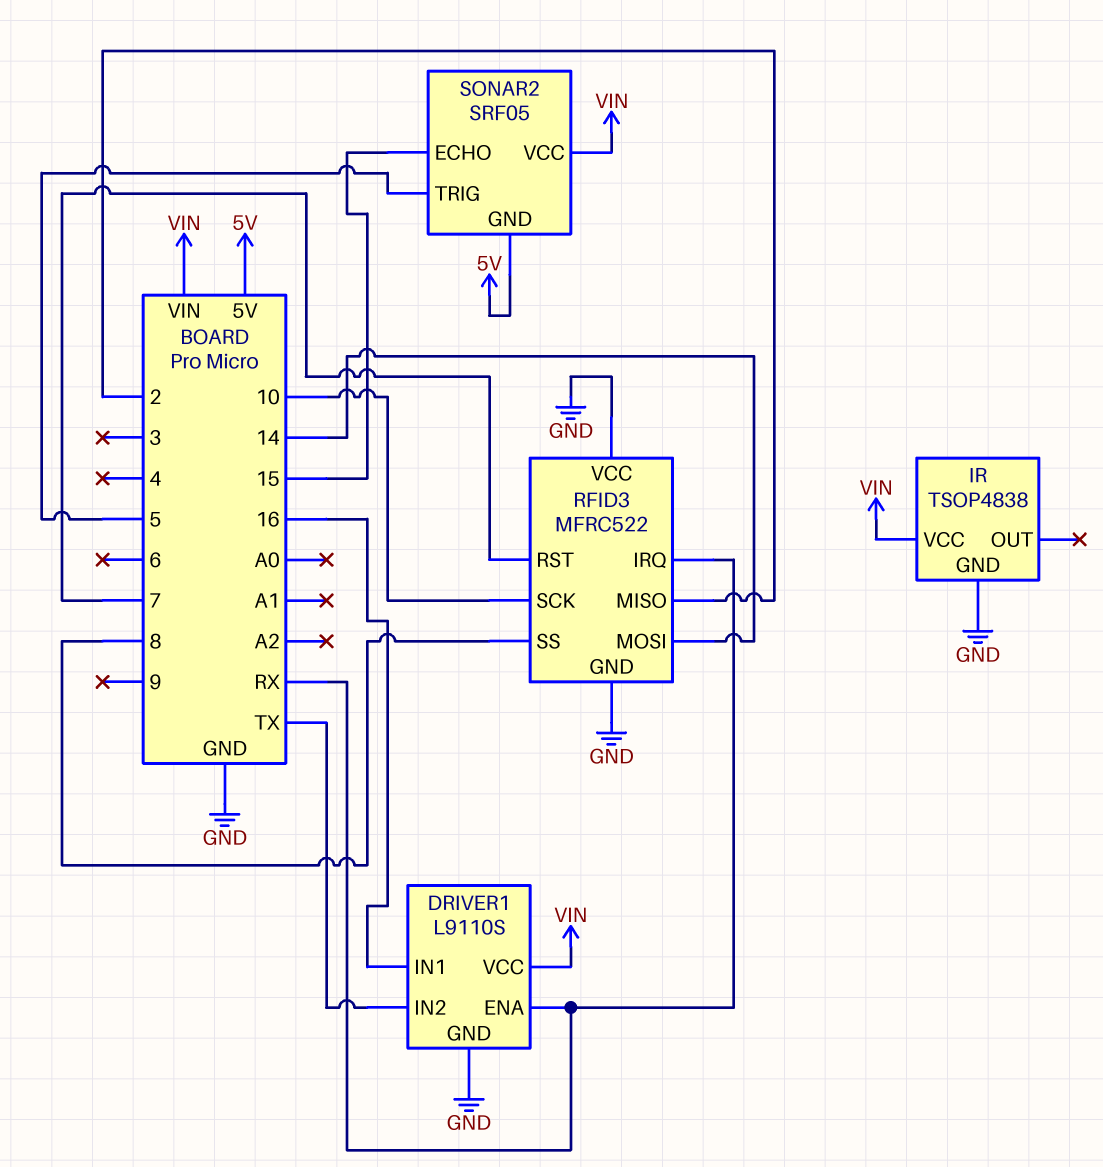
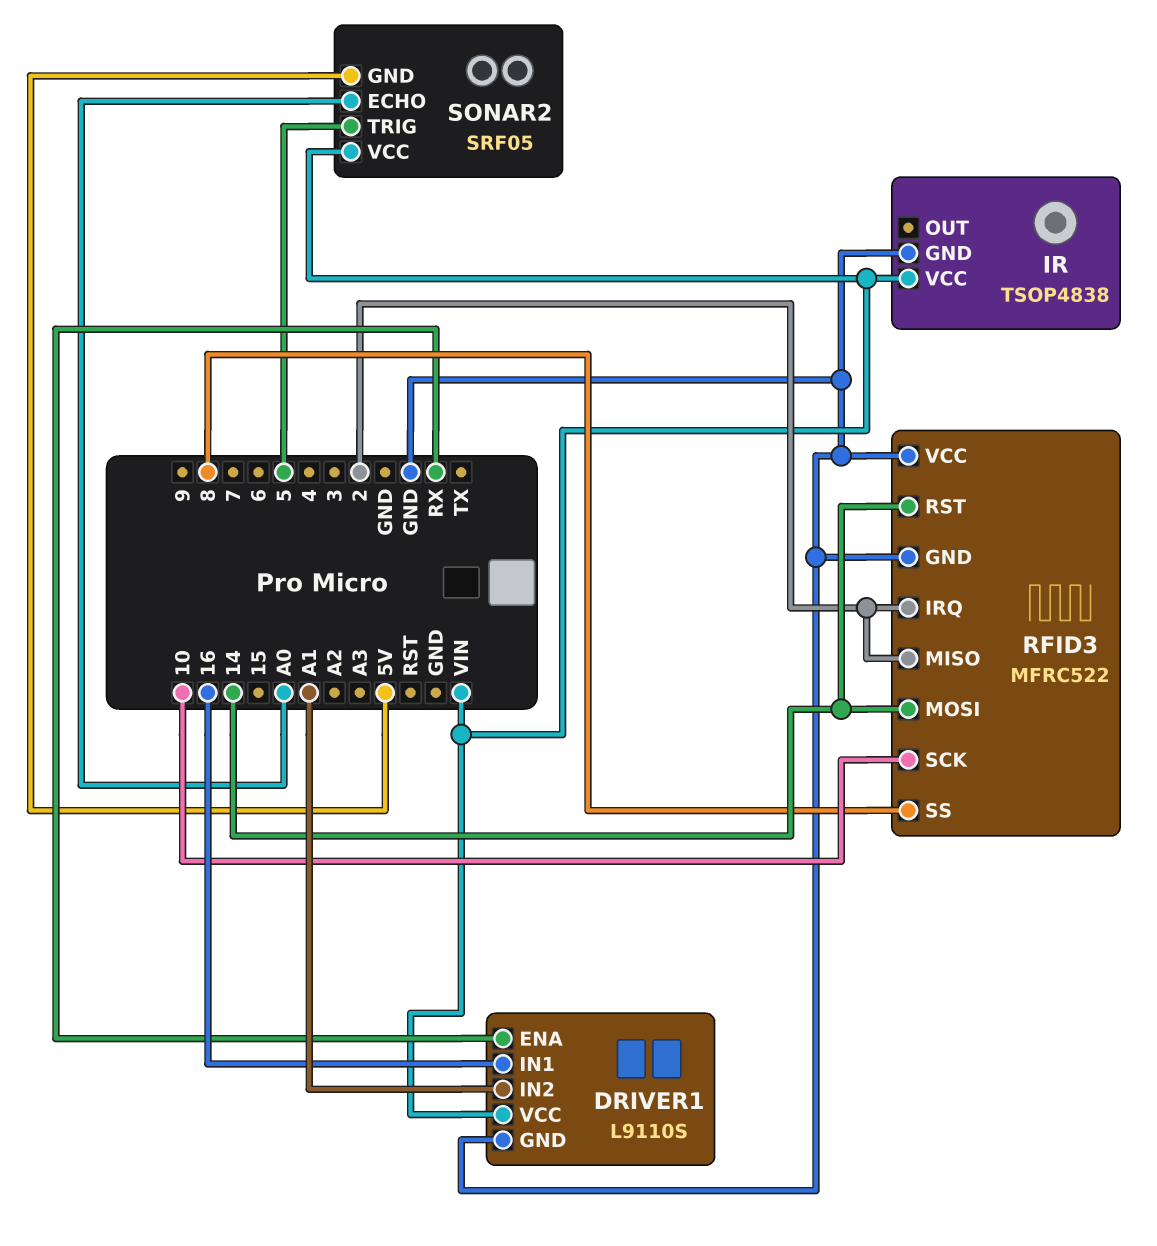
DRIVER1 pin IN2: TX -> A1
RFID3 pin IRQ: RX -> 2
RFID3 pin RST: 7 -> 14
SONAR2 pin ECHO: 15 -> A0

